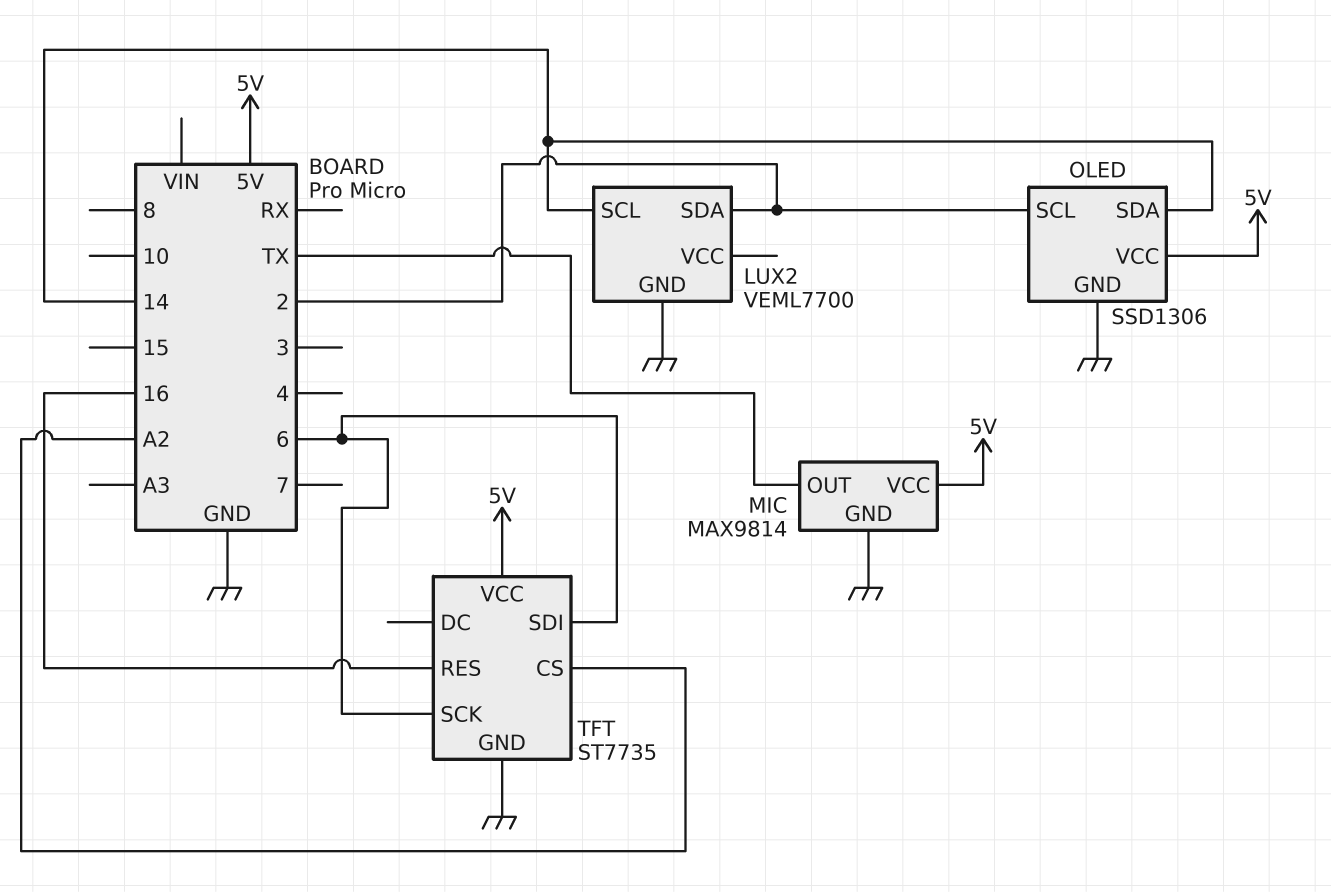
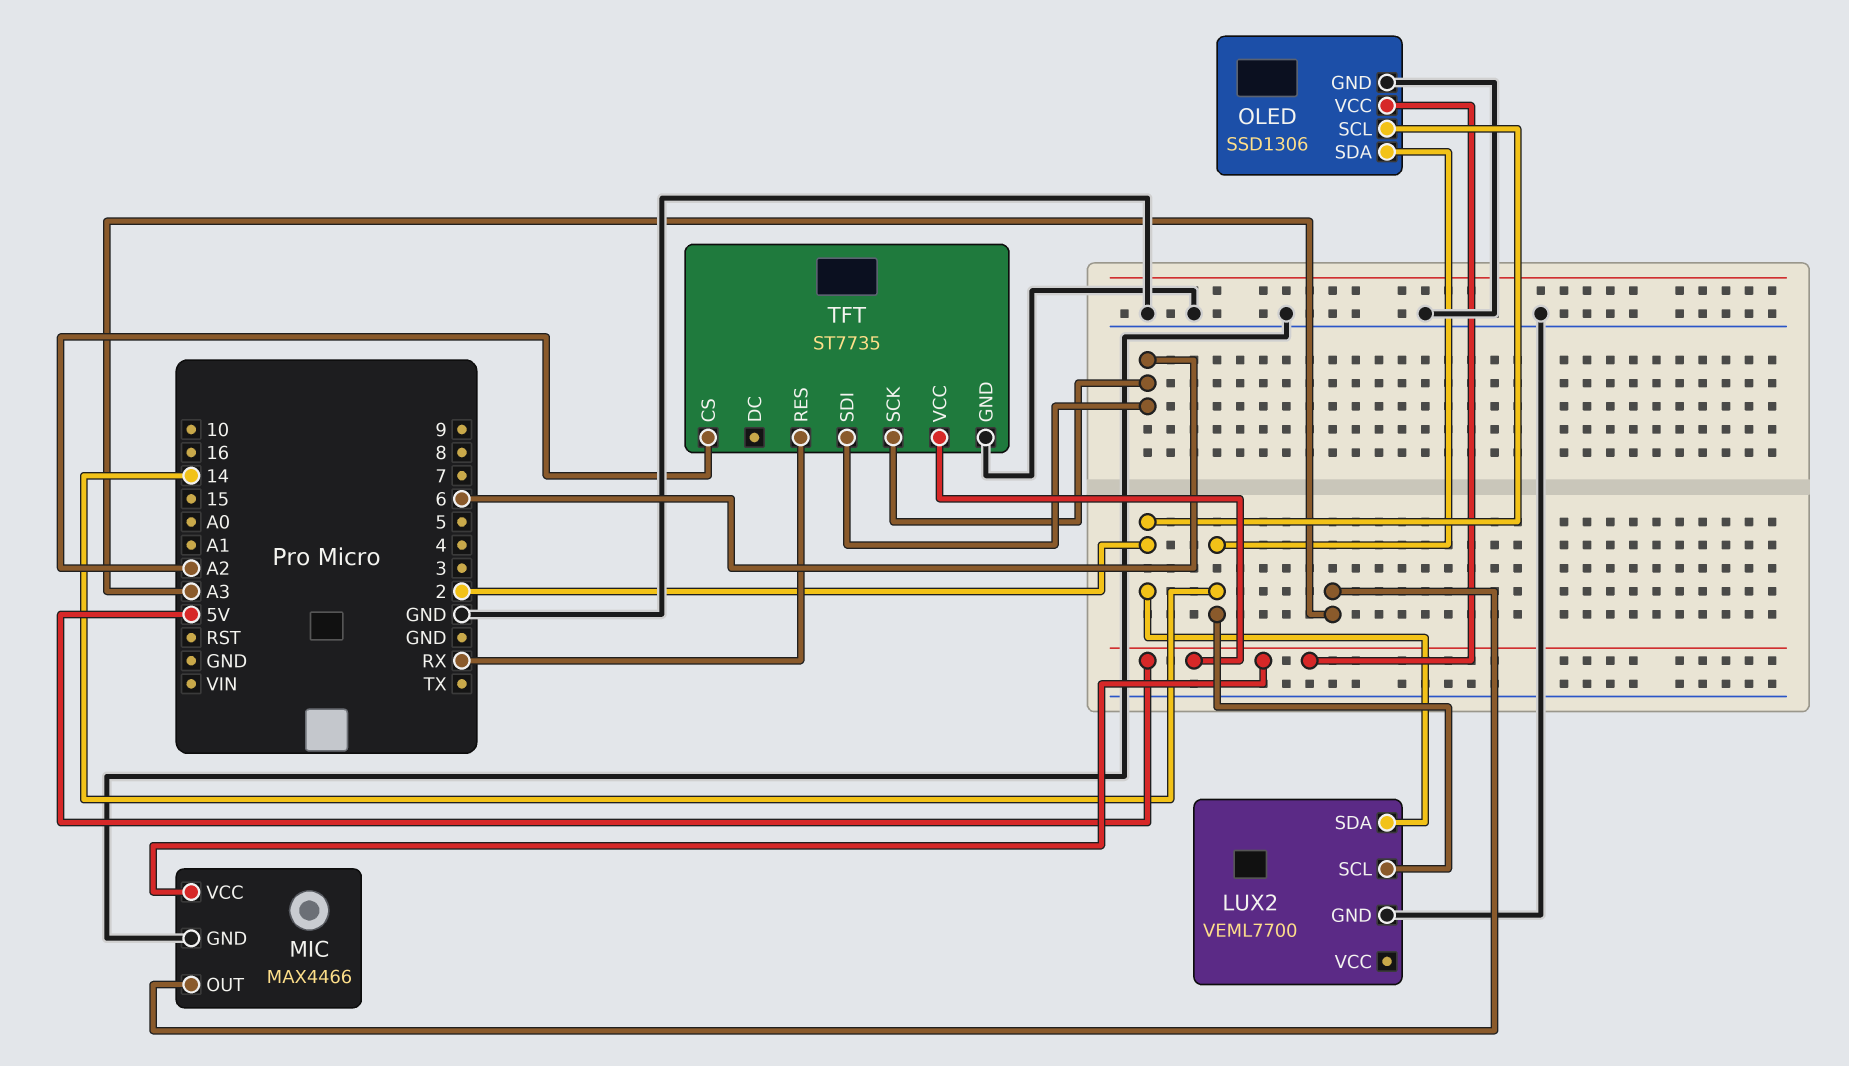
MIC: MAX9814 -> MAX4466
MIC pin OUT: TX -> A3
TFT pin RES: 16 -> RX

